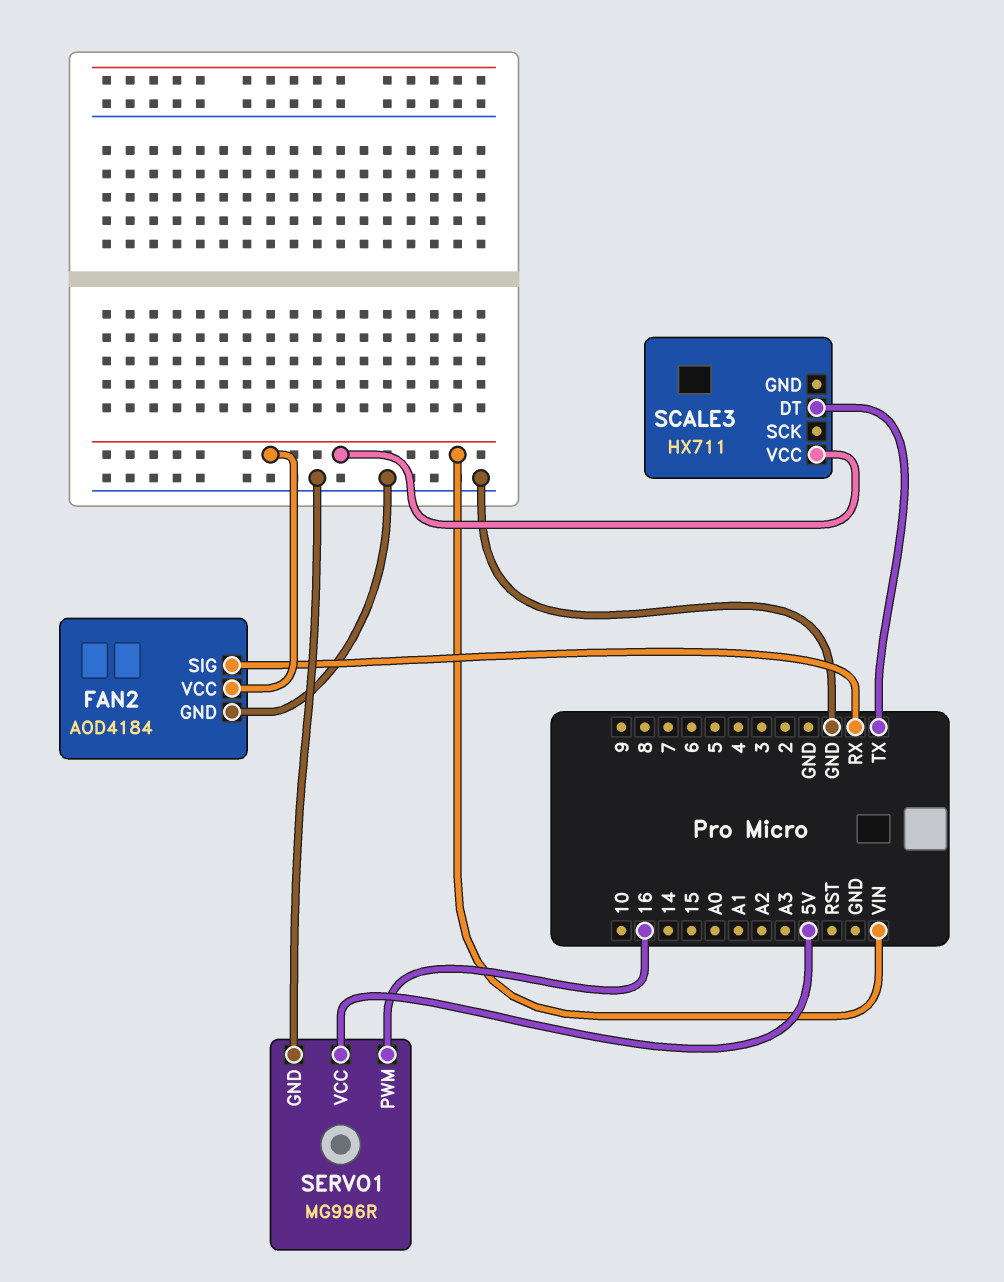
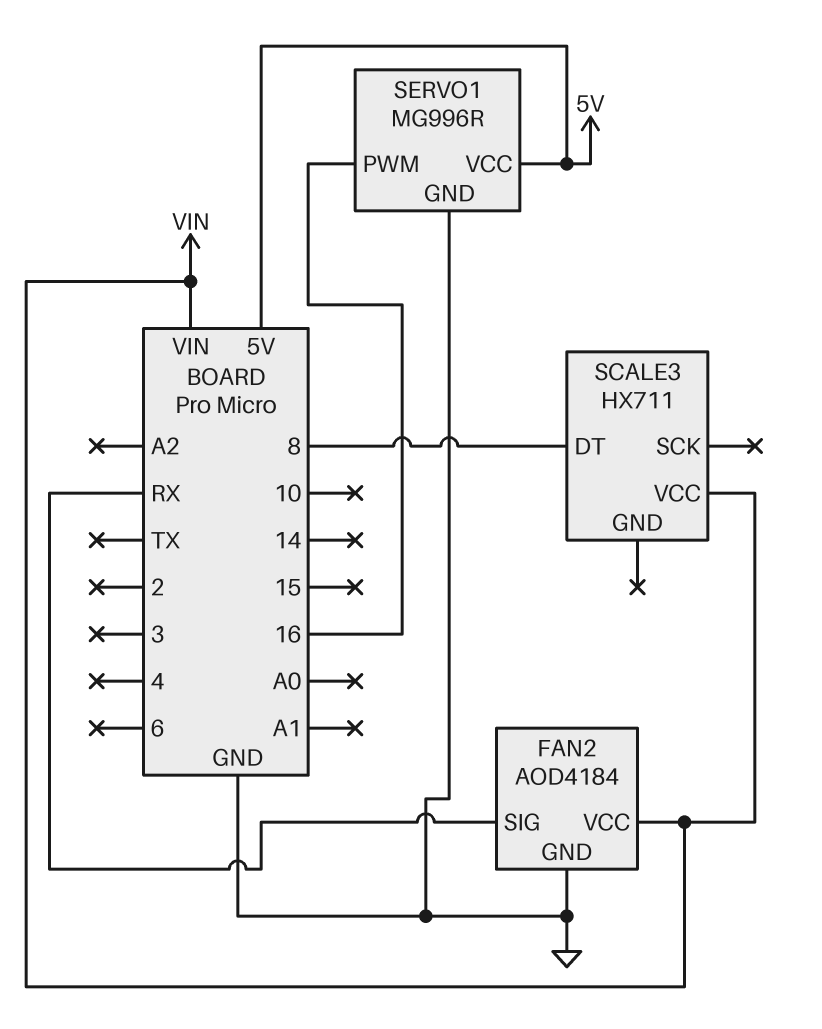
SCALE3 pin DT: TX -> 8

